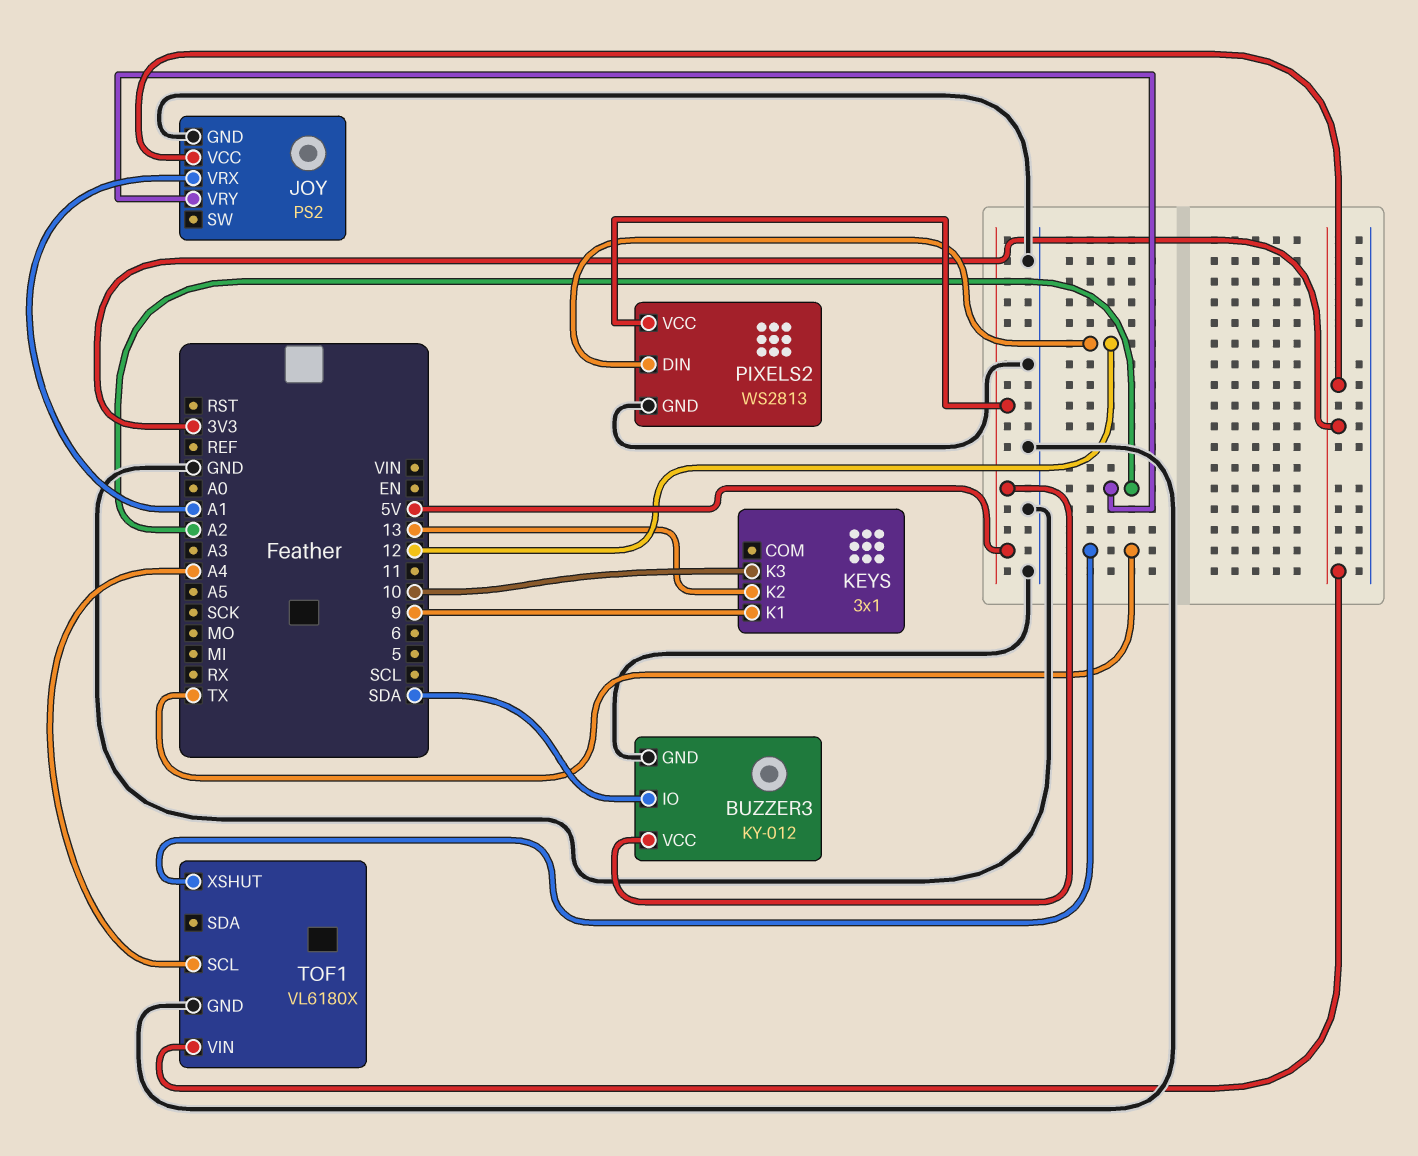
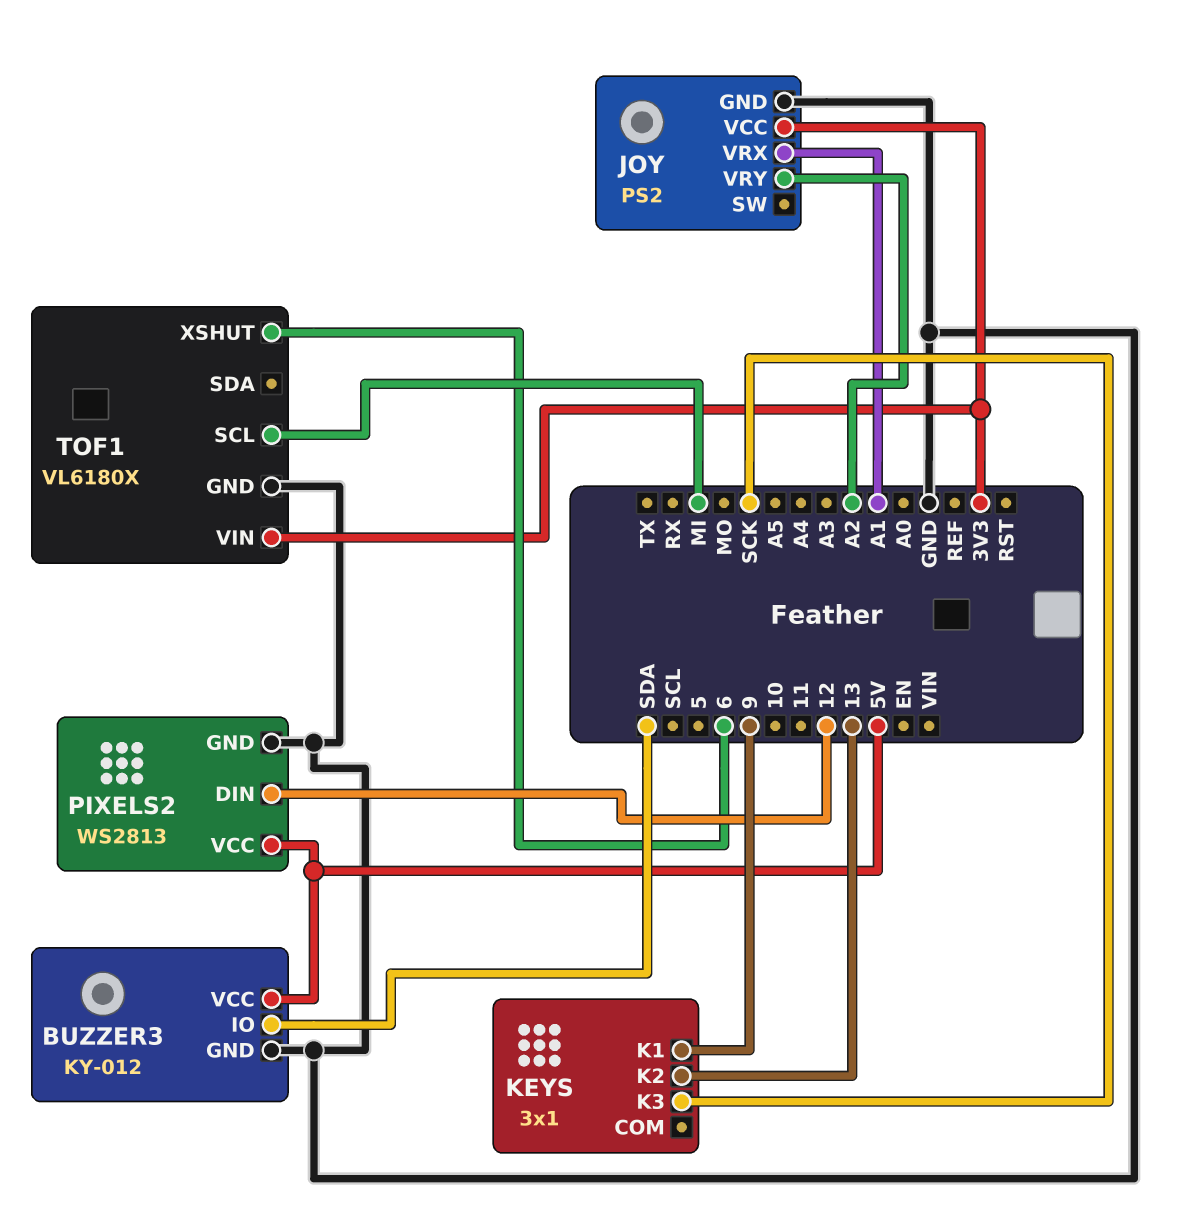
KEYS pin K3: 10 -> SCK
TOF1 pin SCL: A4 -> MI
TOF1 pin XSHUT: TX -> 6

